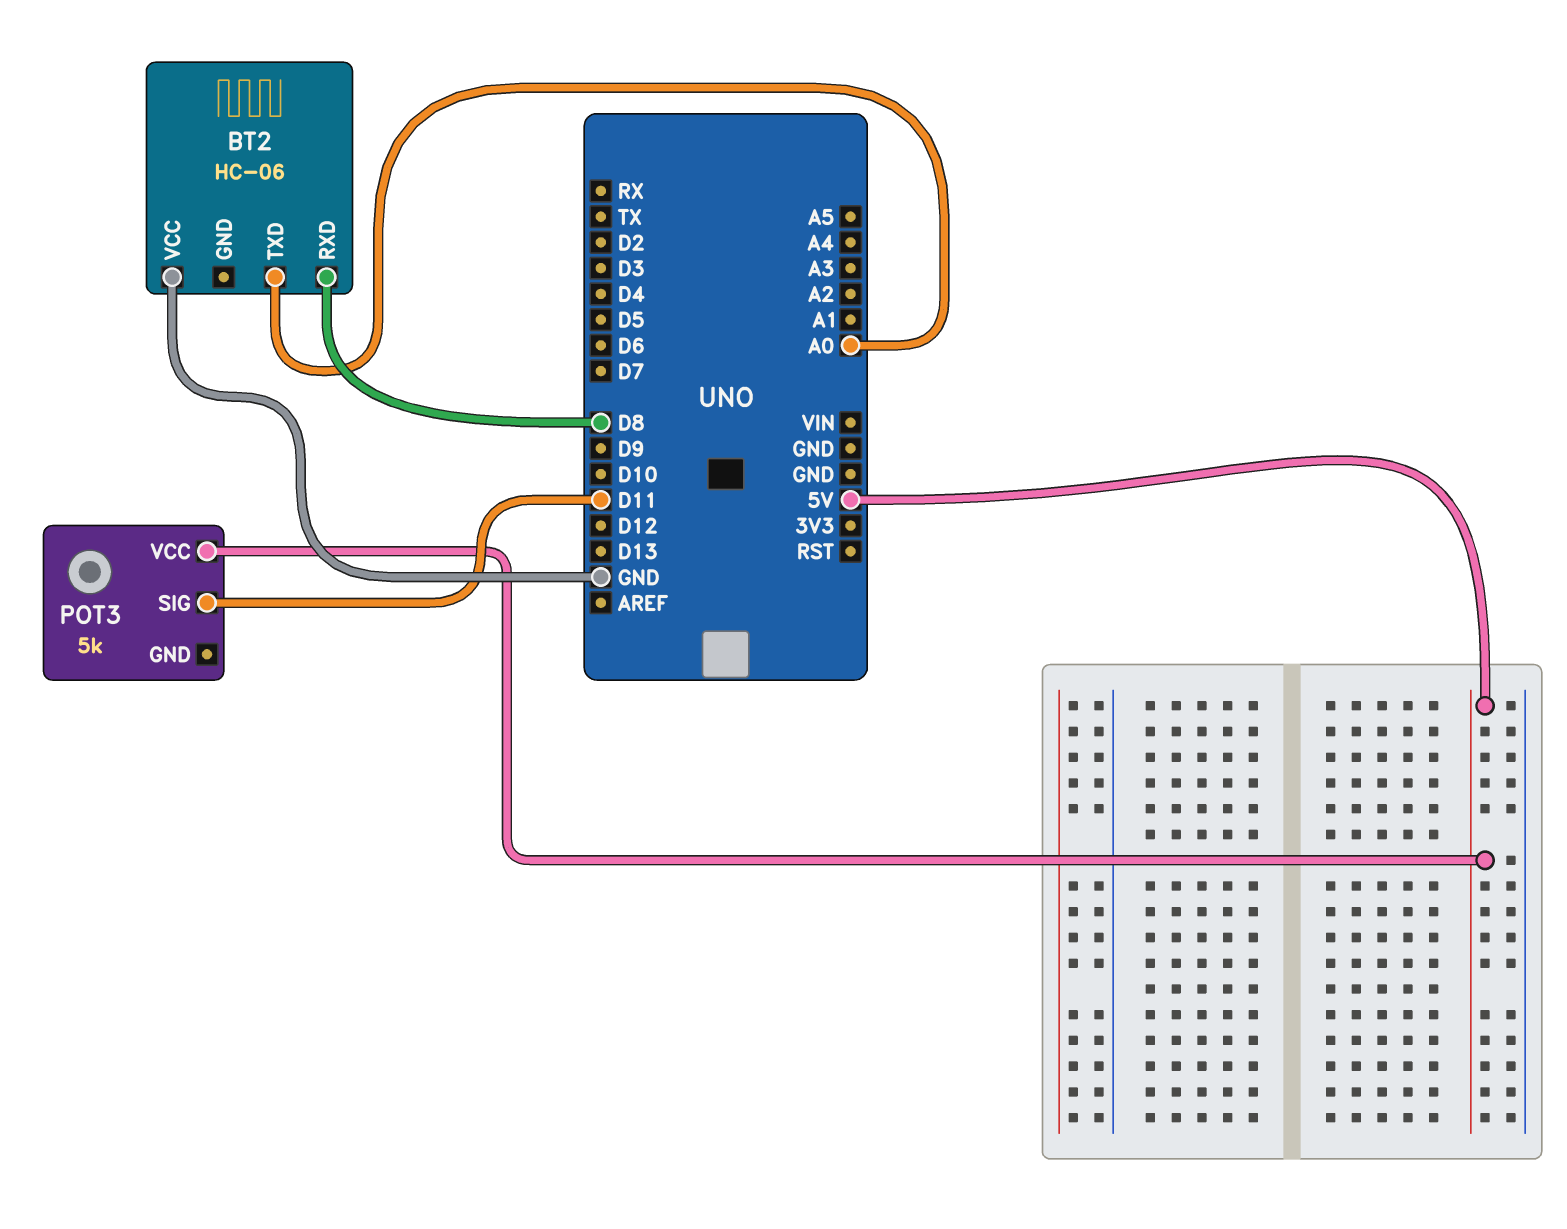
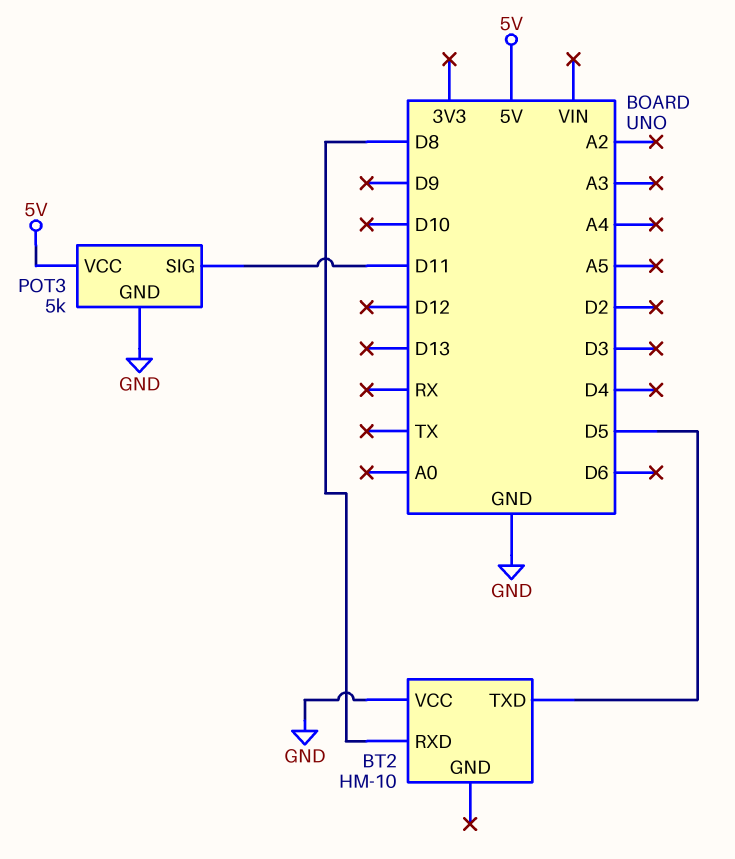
BT2: HC-06 -> HM-10
BT2 pin TXD: A0 -> D5
POT3 pin GND: none -> GND

